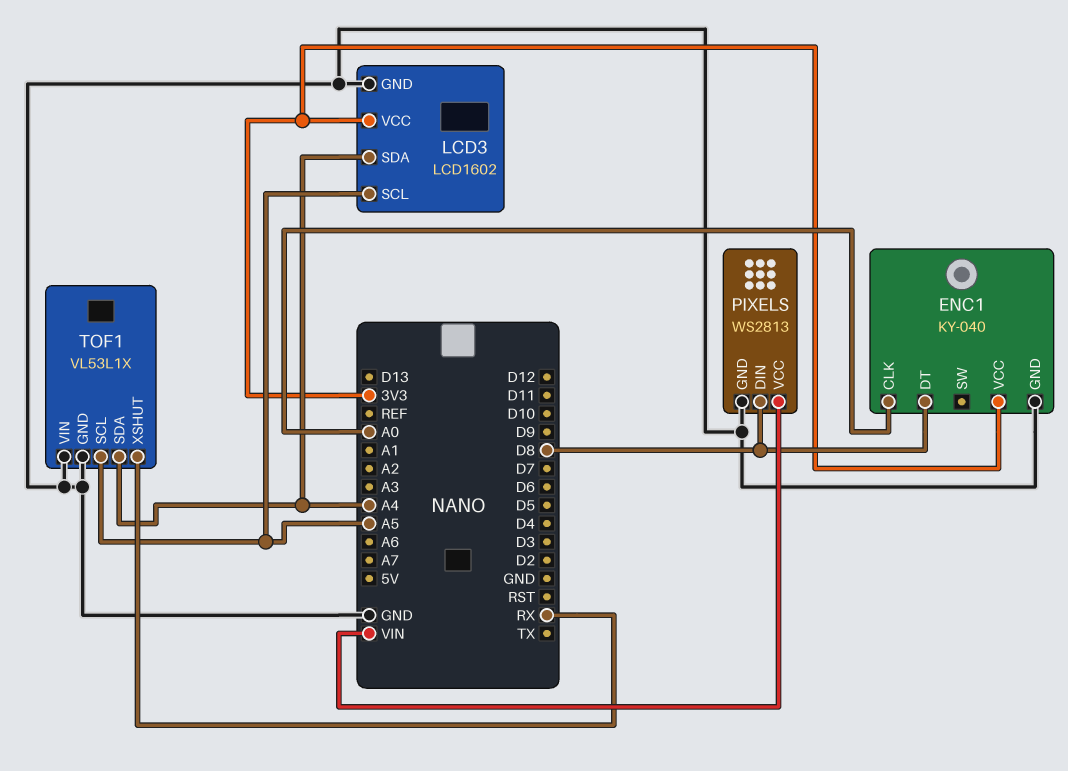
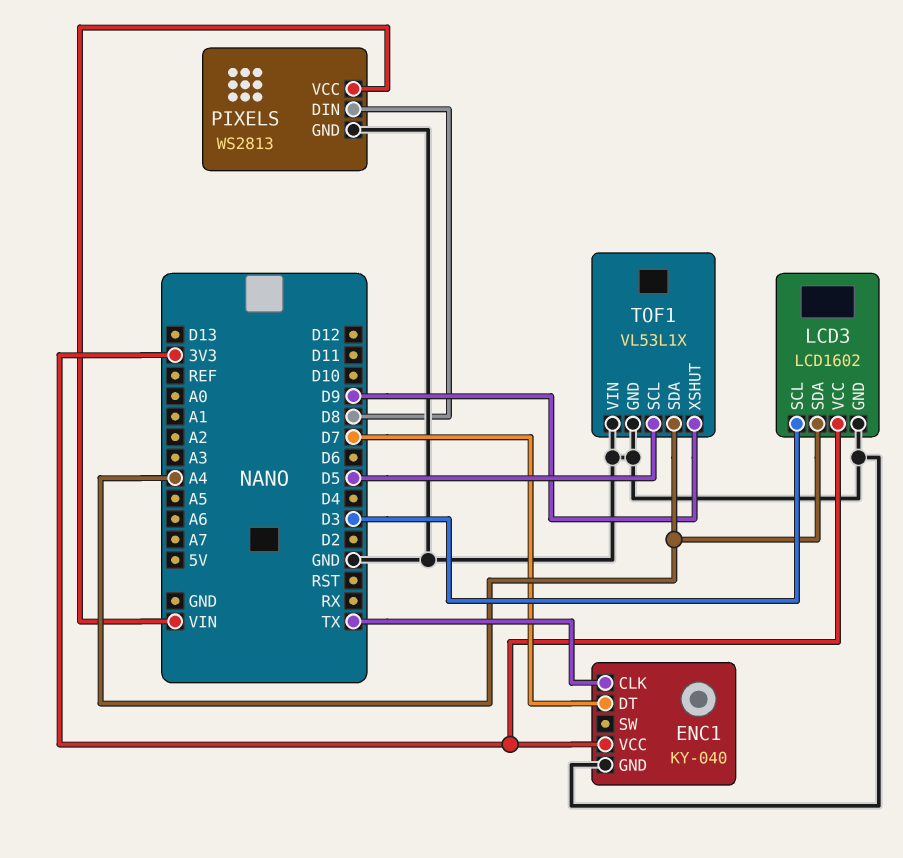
ENC1 pin CLK: A0 -> TX
ENC1 pin DT: D8 -> D7
LCD3 pin SCL: A5 -> D3
TOF1 pin SCL: A5 -> D5
TOF1 pin XSHUT: RX -> D9

